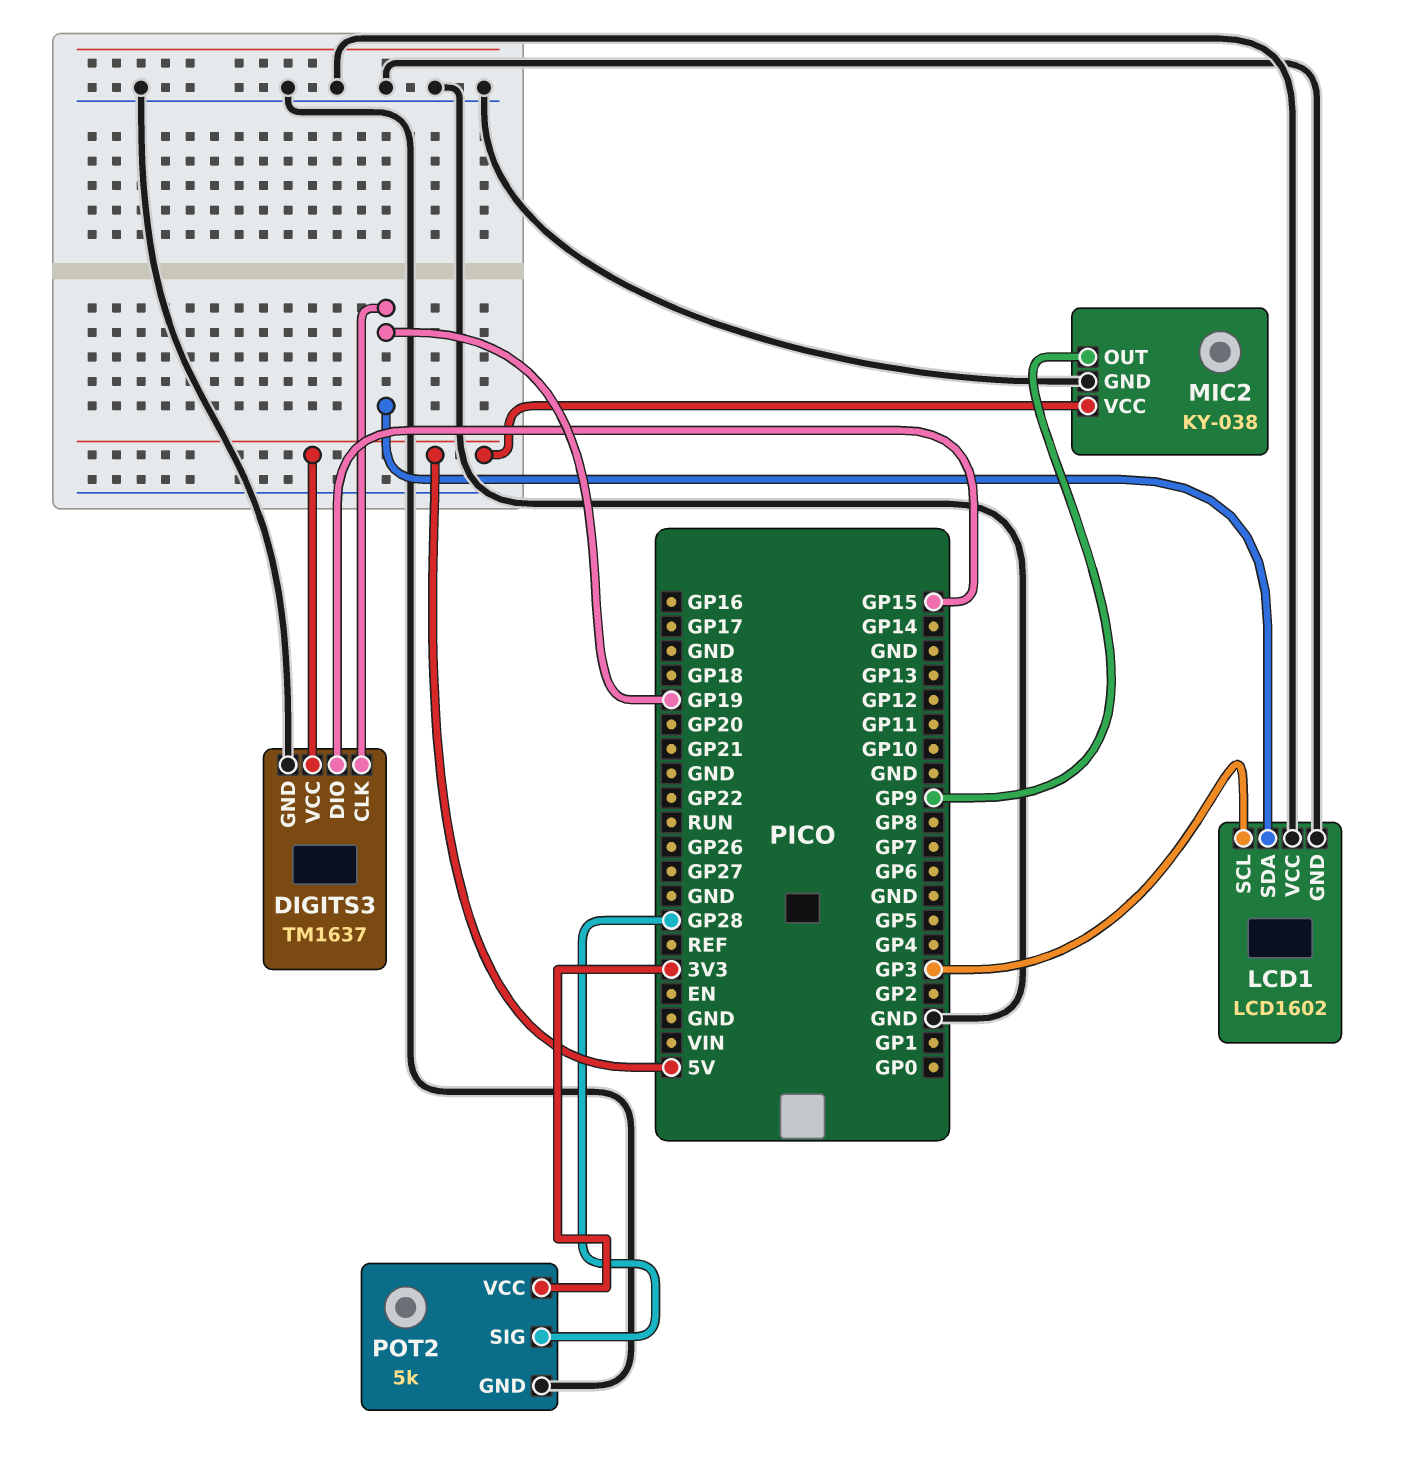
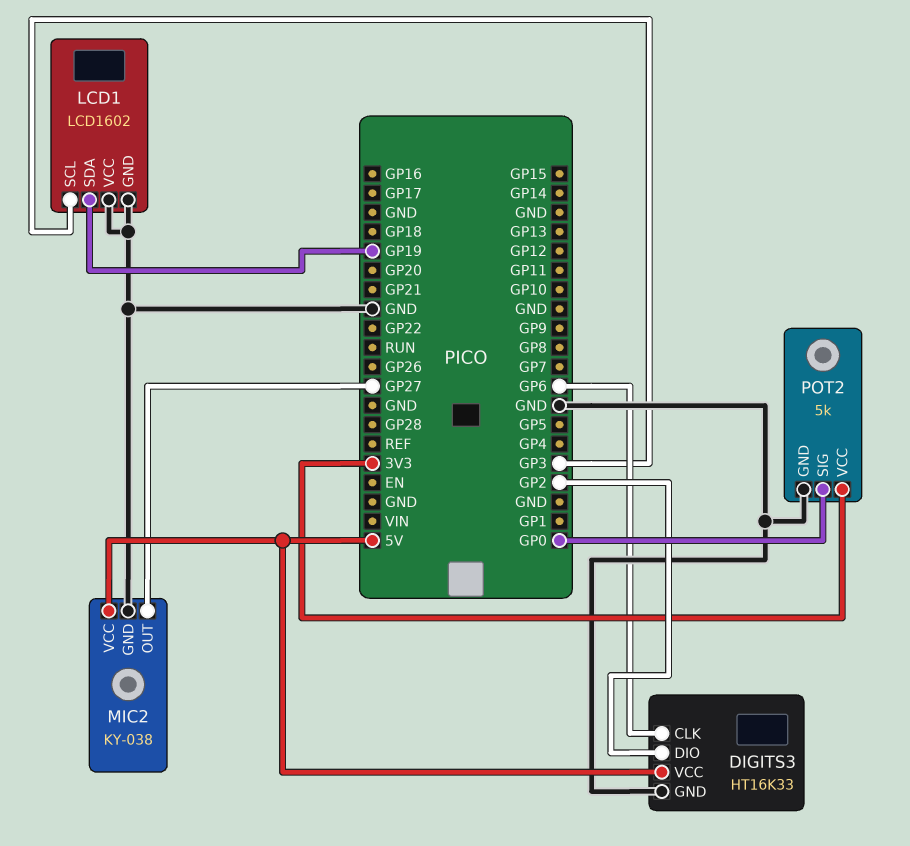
DIGITS3: TM1637 -> HT16K33
DIGITS3 pin CLK: GP19 -> GP6
DIGITS3 pin DIO: GP15 -> GP2
MIC2 pin OUT: GP9 -> GP27
POT2 pin SIG: GP28 -> GP0

